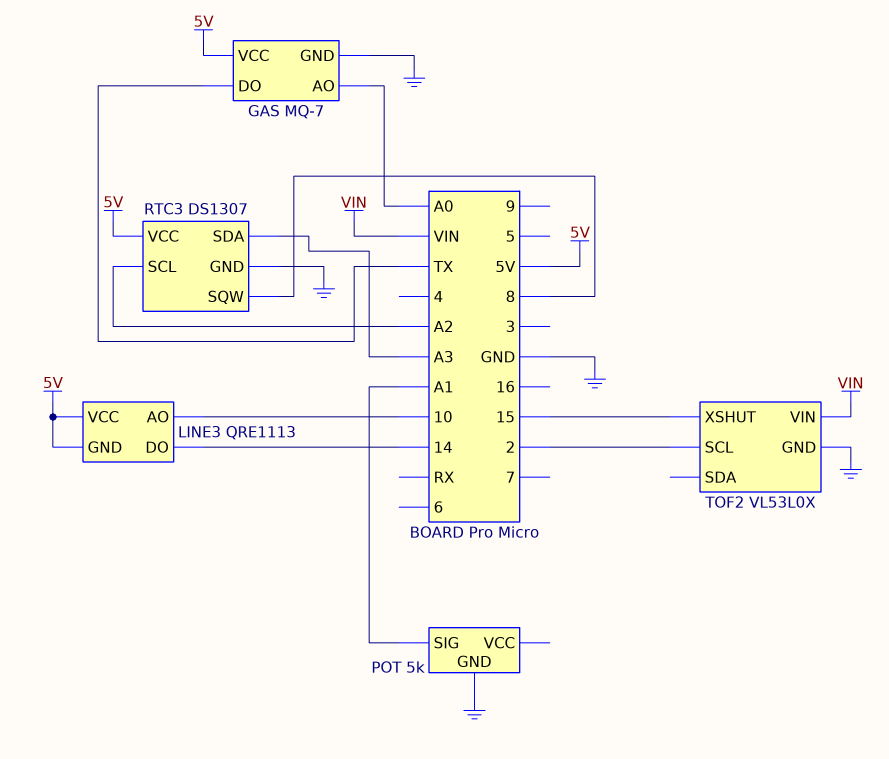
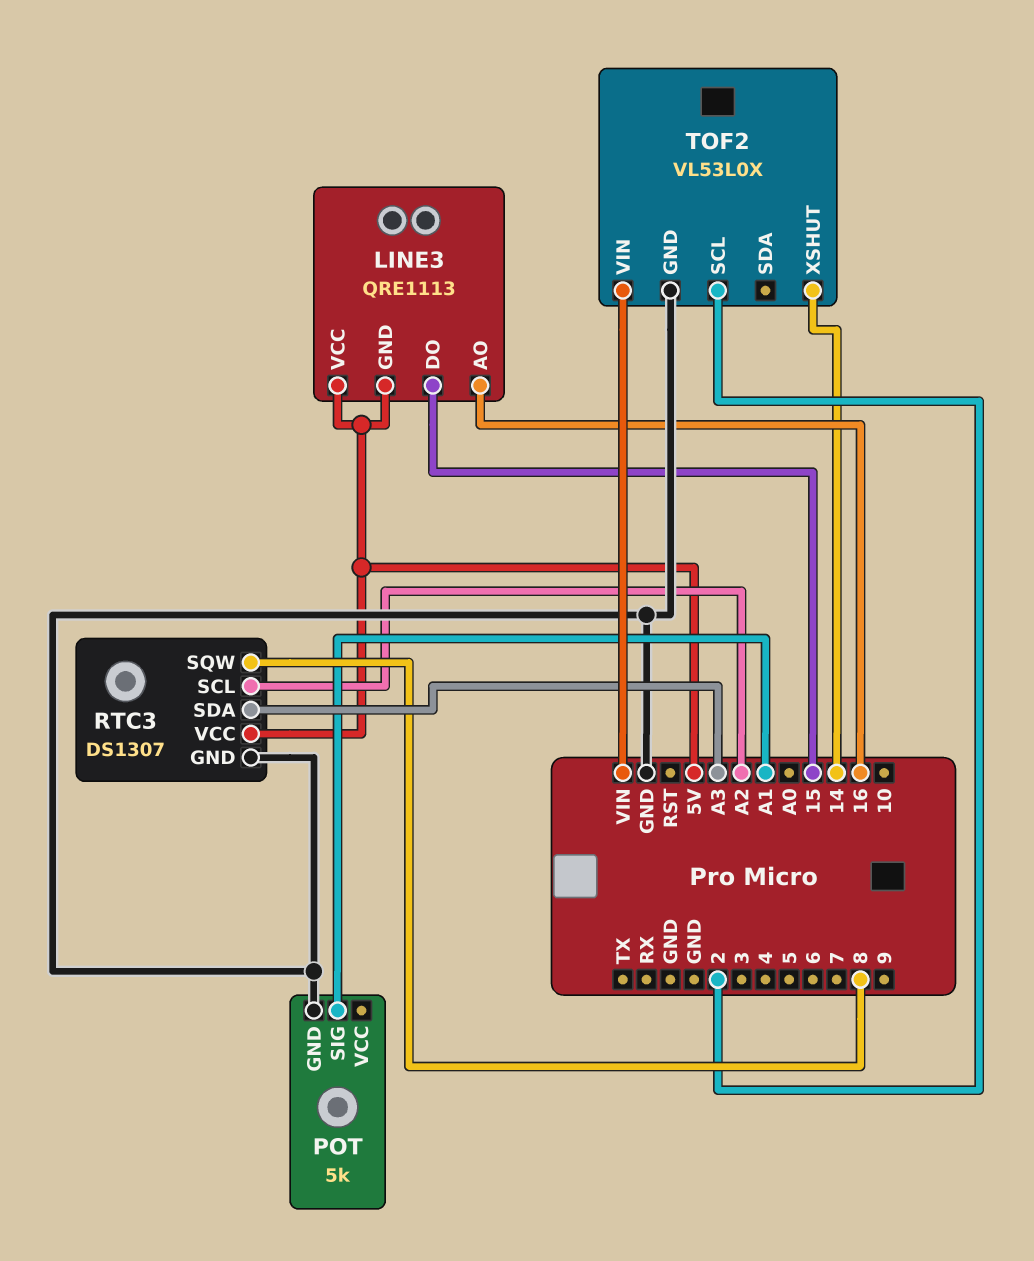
GAS: MQ-7 -> none
GAS pin AO: A0 -> none
GAS pin DO: TX -> none
GAS pin GND: GND -> none
GAS pin VCC: 5V -> none
LINE3 pin AO: 10 -> 16
LINE3 pin DO: 14 -> 15
TOF2 pin XSHUT: 15 -> 14

